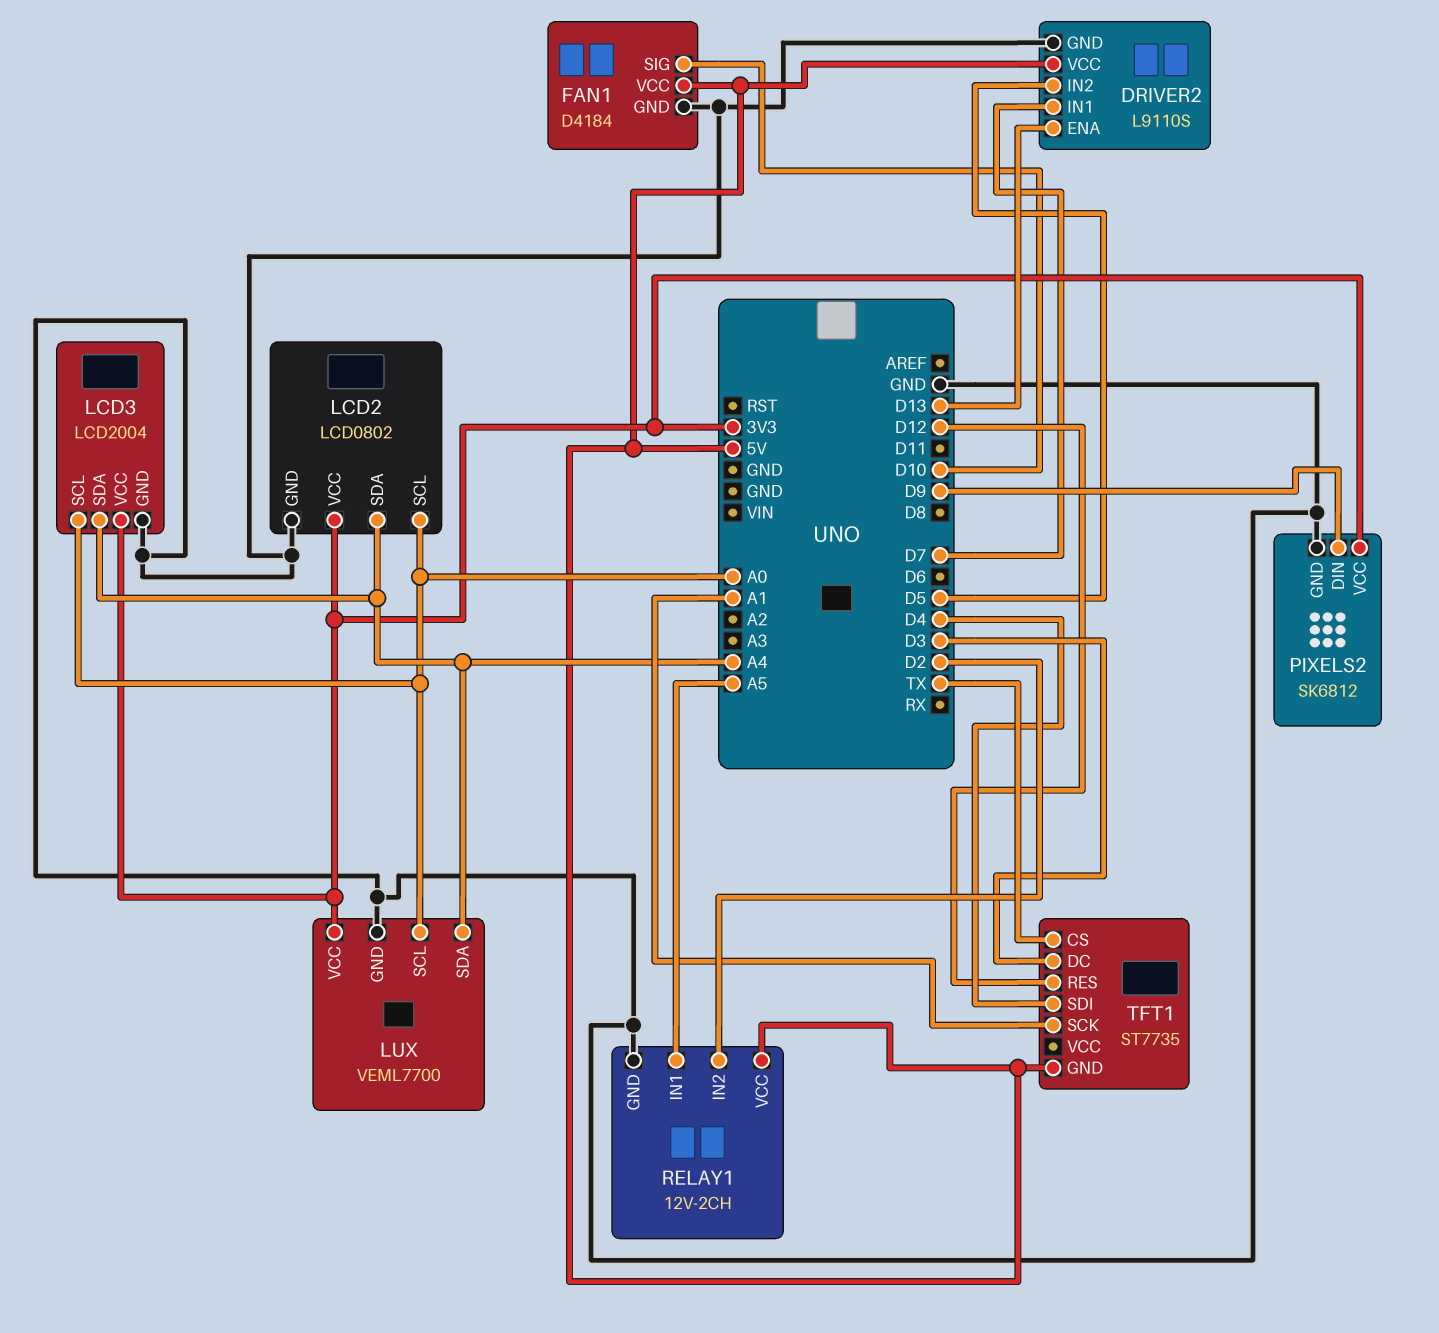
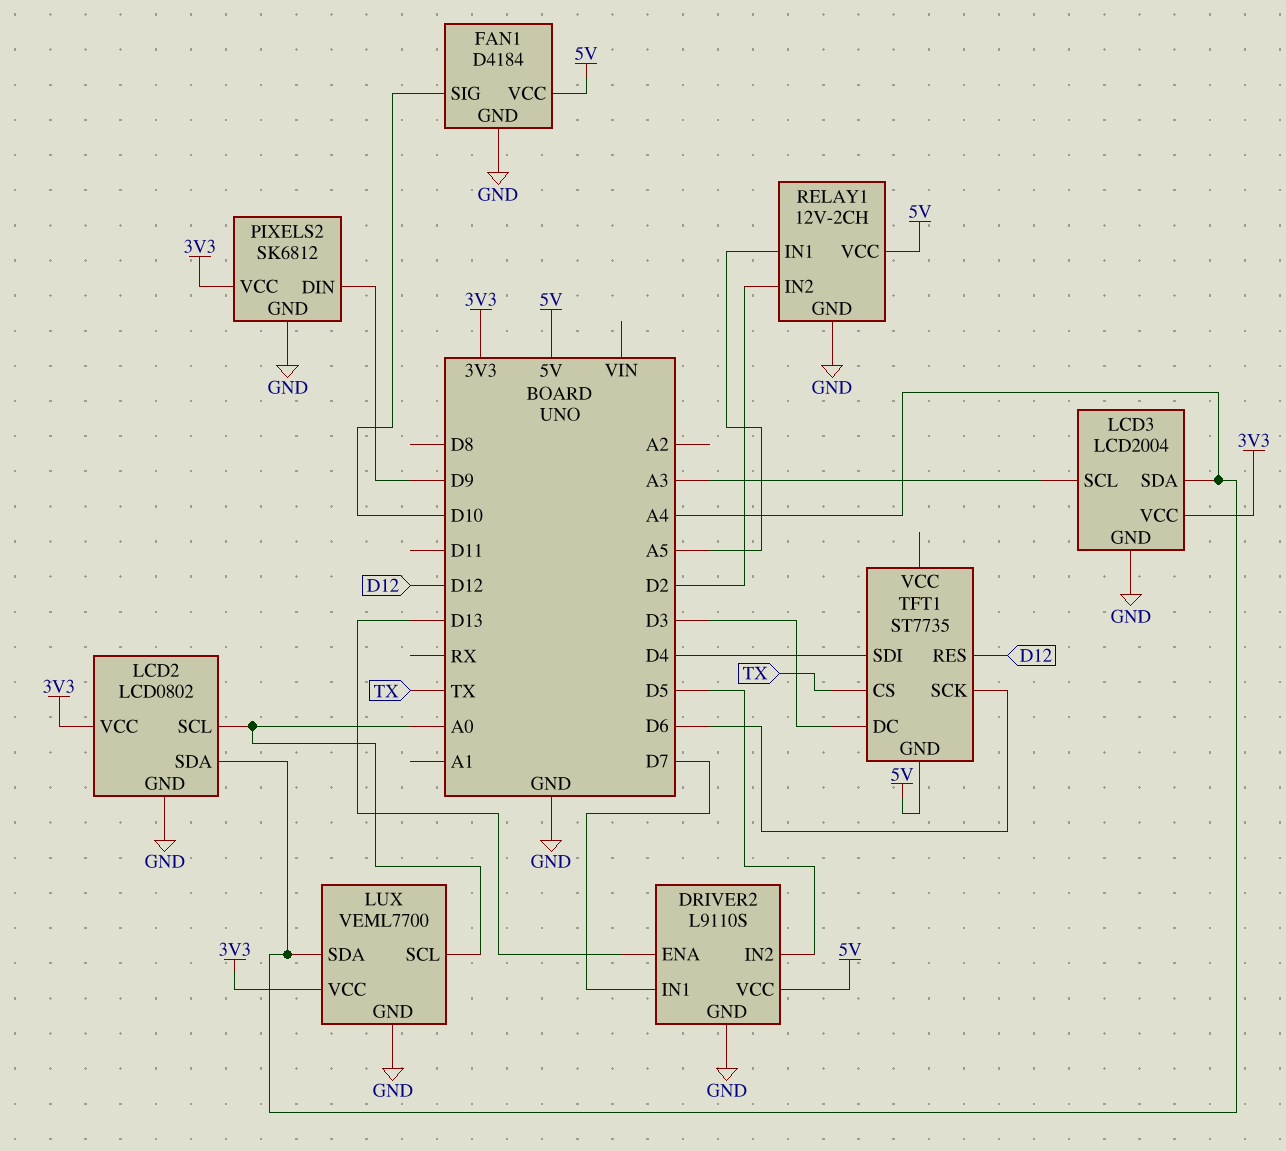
LCD3 pin SCL: A0 -> A3
TFT1 pin SCK: A1 -> D6

